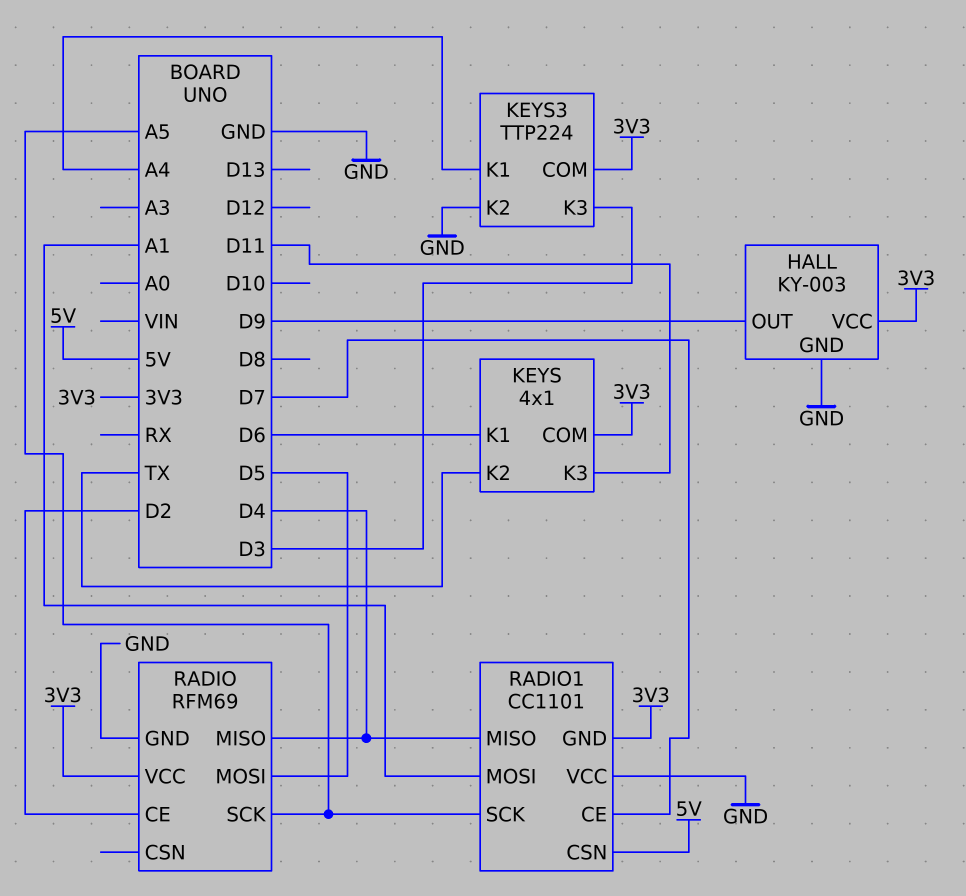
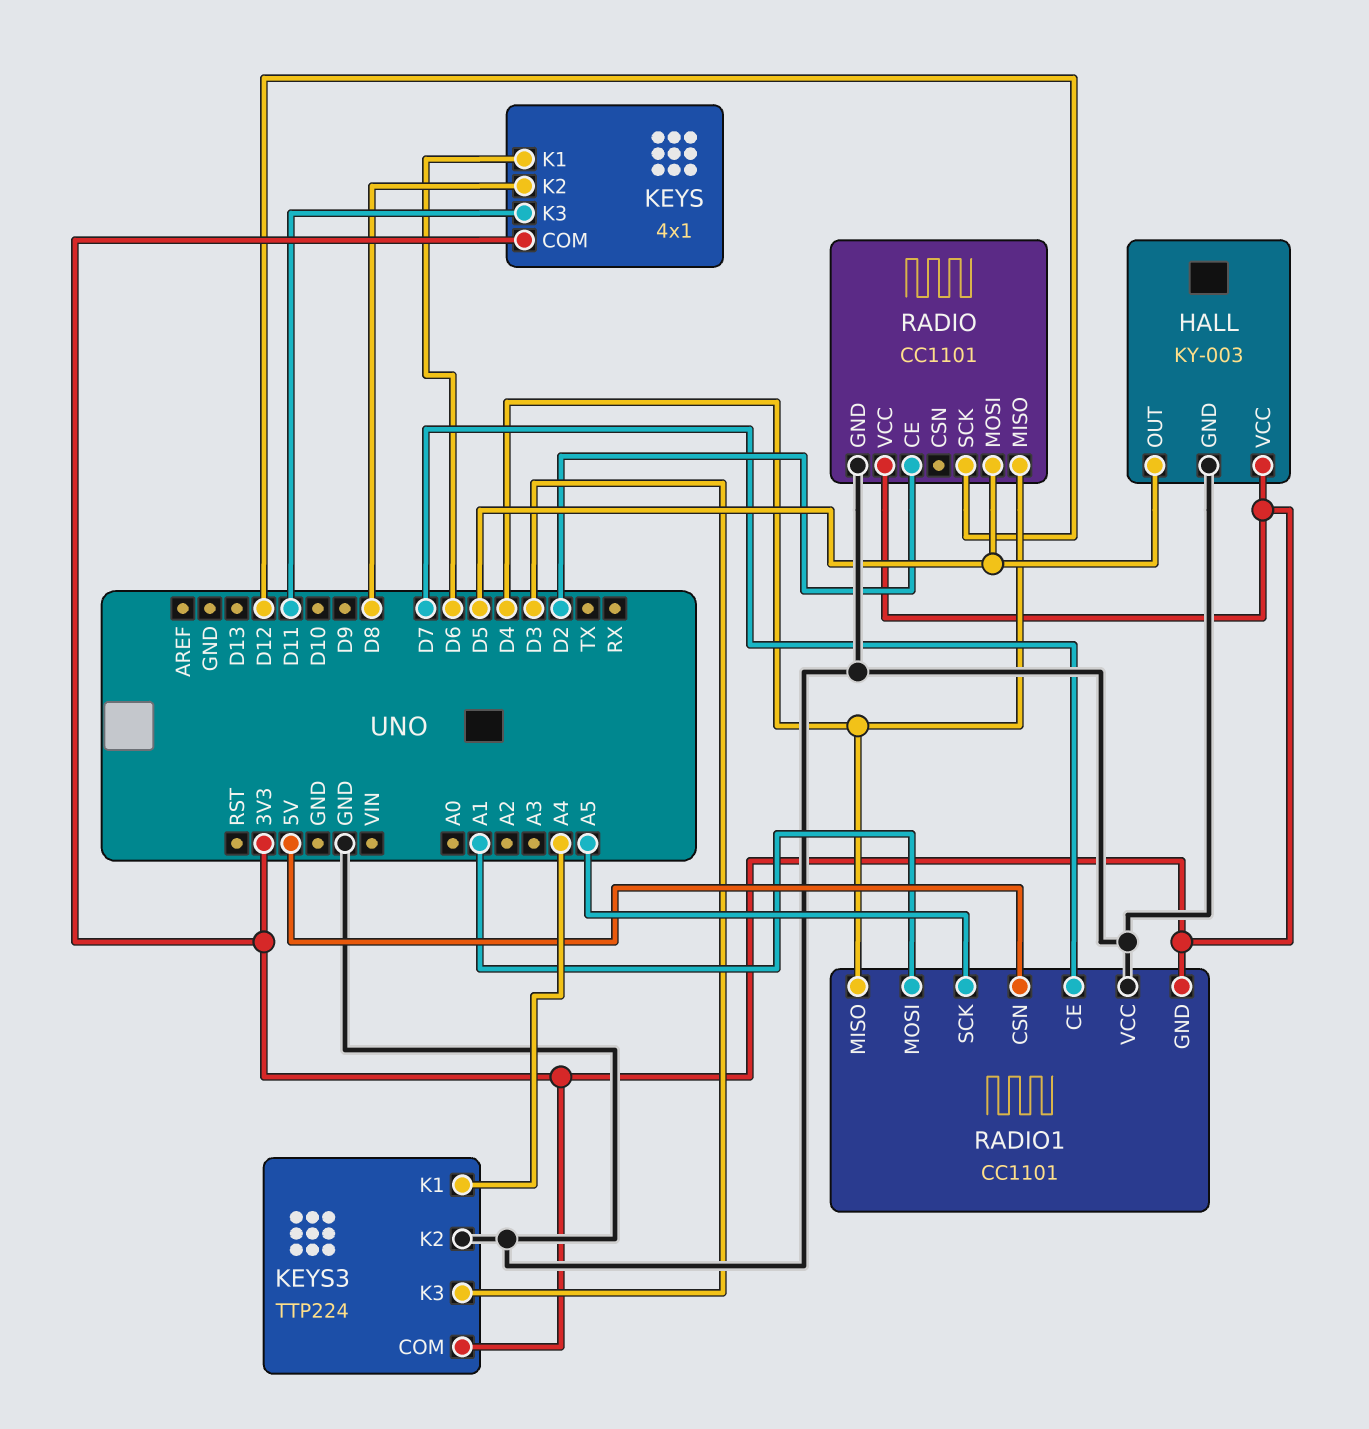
HALL pin OUT: D9 -> D5
KEYS pin K2: TX -> D8
RADIO: RFM69 -> CC1101
RADIO pin SCK: A5 -> D12

